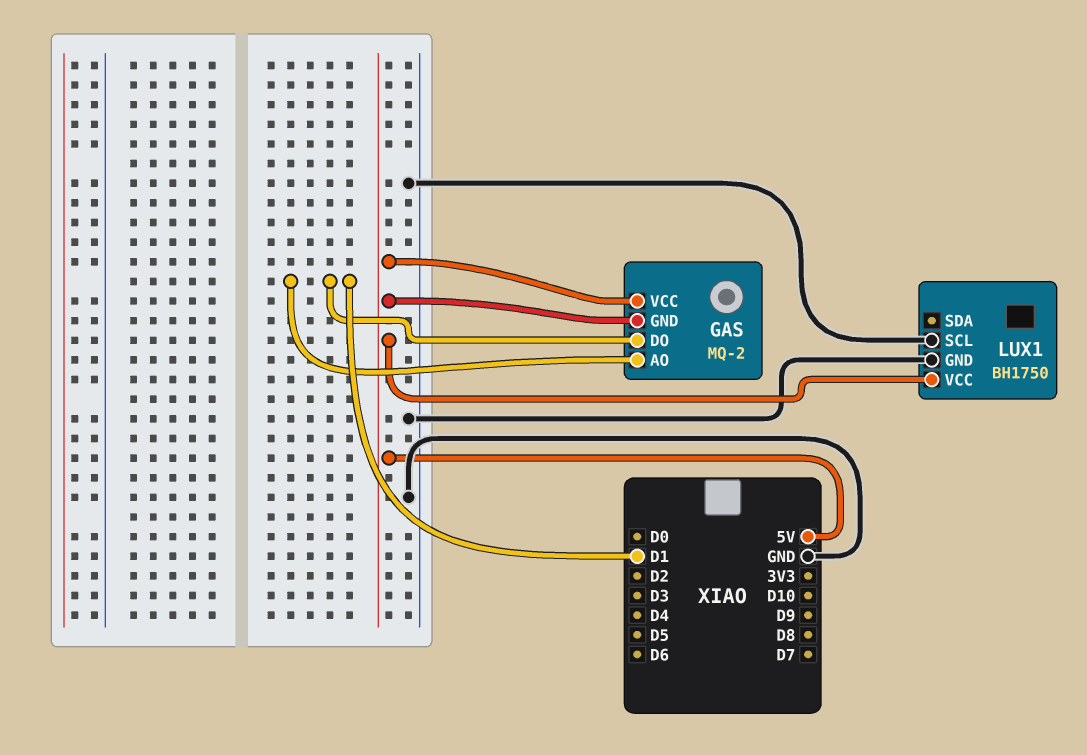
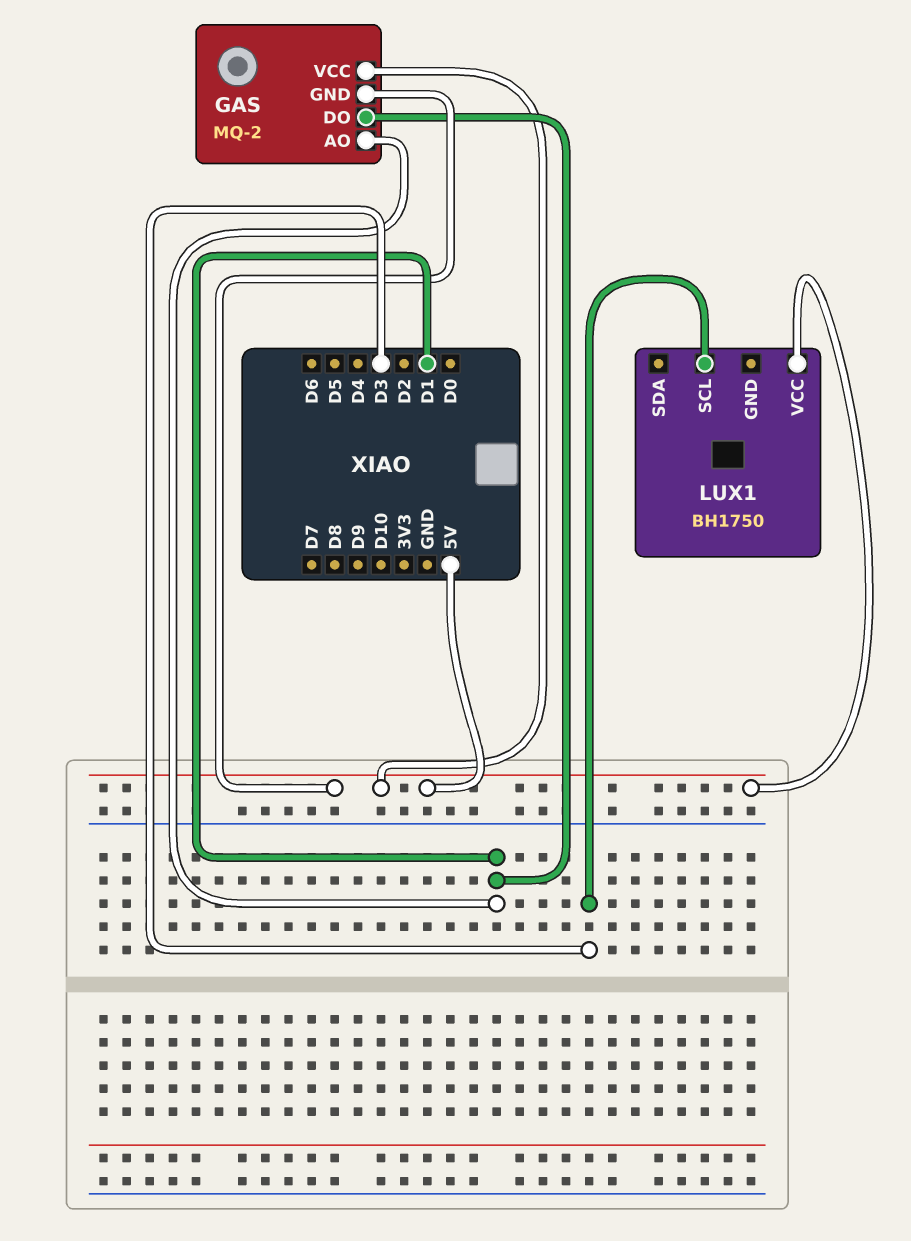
LUX1 pin GND: GND -> none
LUX1 pin SCL: GND -> D3

